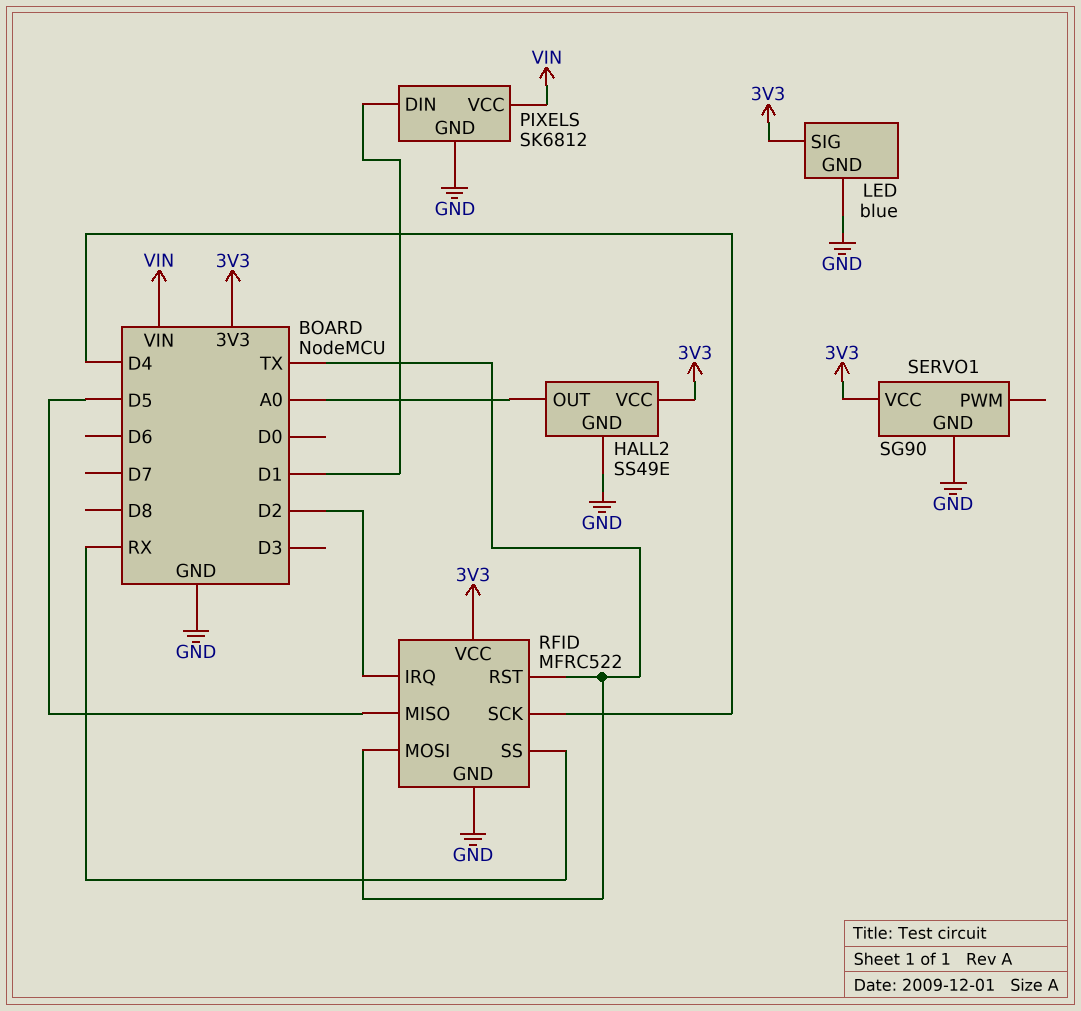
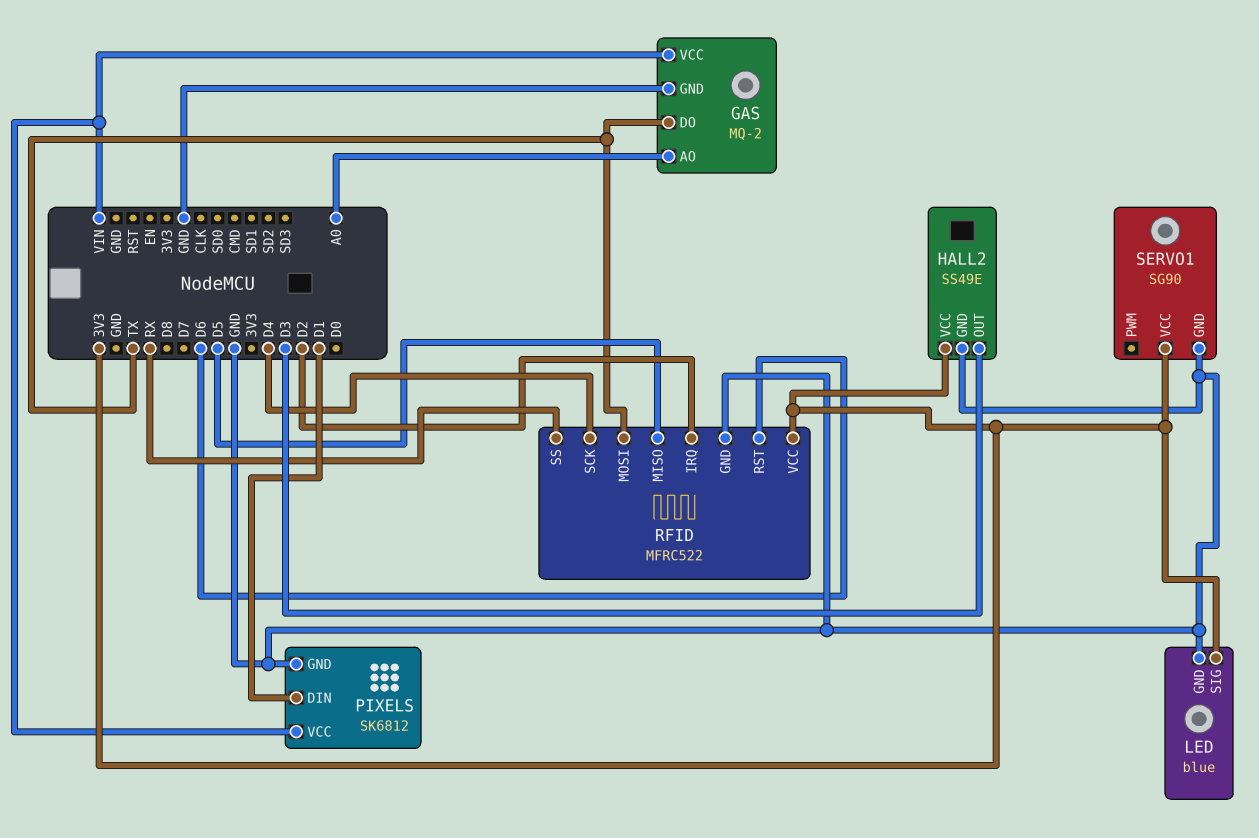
GAS: none -> MQ-2
GAS pin AO: none -> A0
GAS pin DO: none -> TX
GAS pin GND: none -> GND
GAS pin VCC: none -> VIN
HALL2 pin OUT: A0 -> D3
RFID pin RST: TX -> D6

